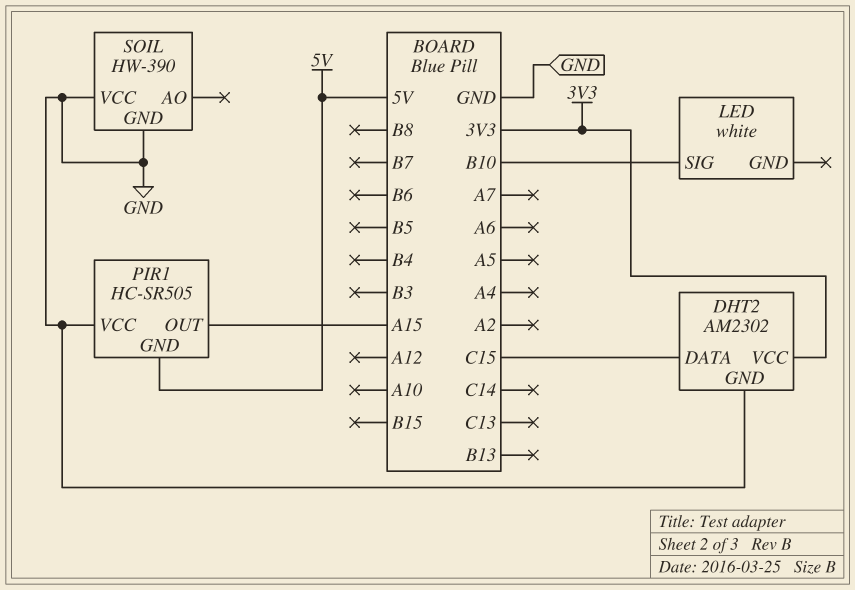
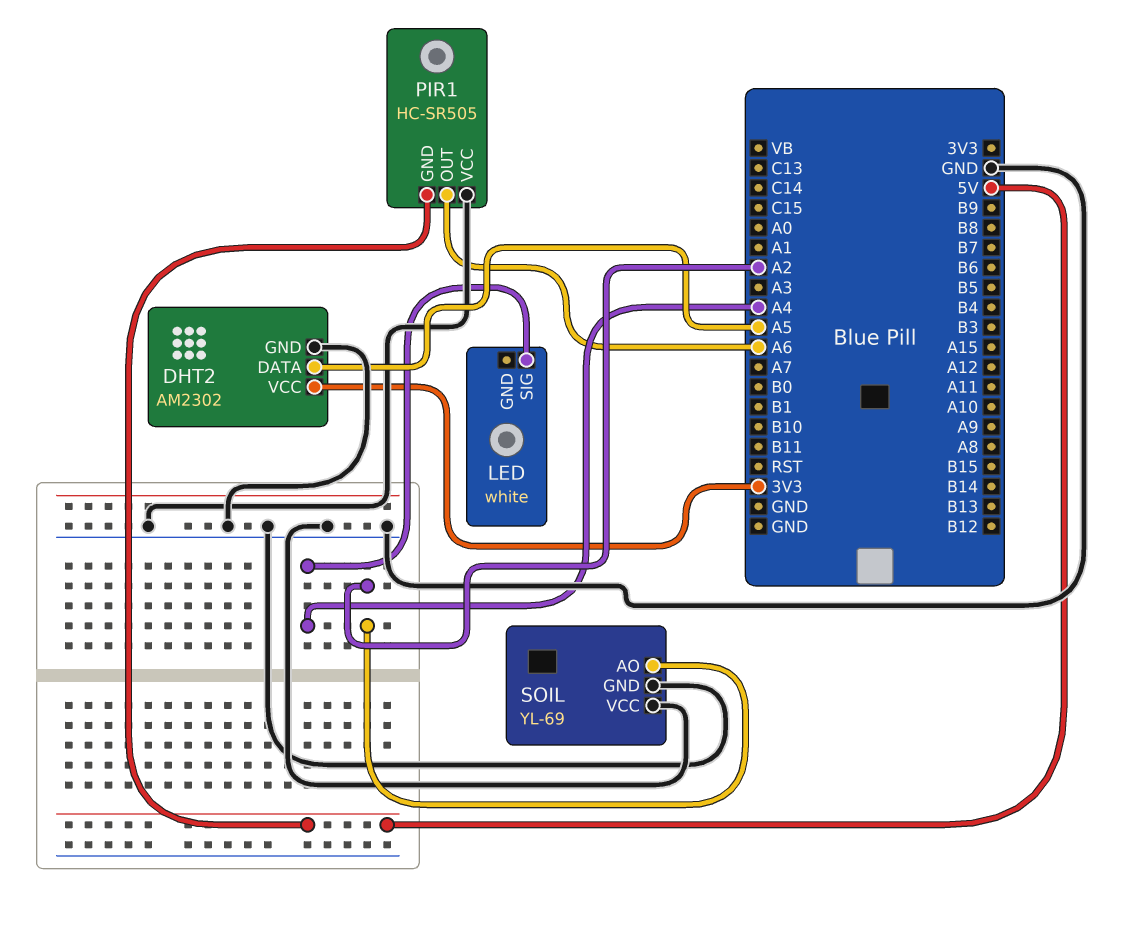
DHT2 pin DATA: C15 -> A5
LED pin SIG: B10 -> A4
PIR1 pin OUT: A15 -> A6
SOIL: HW-390 -> YL-69
SOIL pin AO: none -> A2

